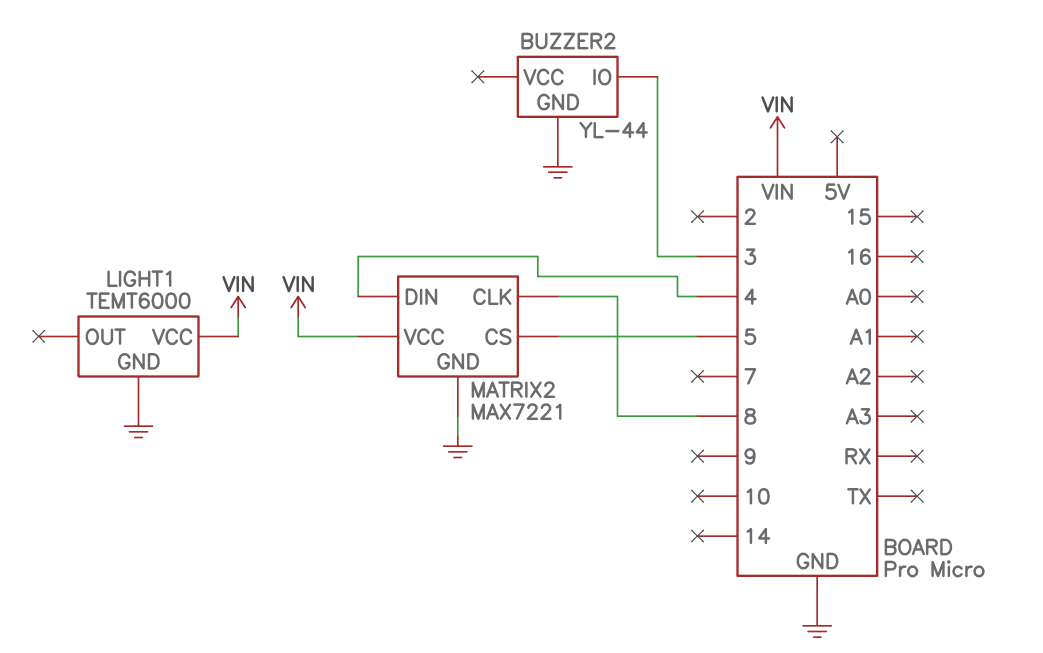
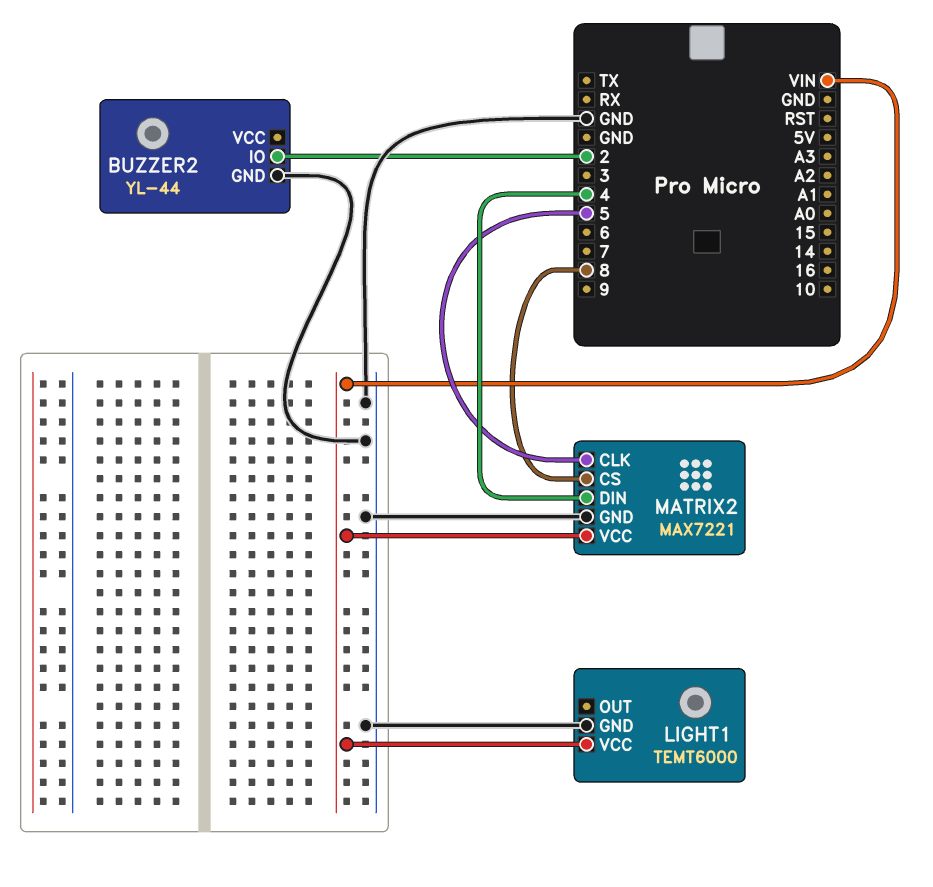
BUZZER2 pin IO: 3 -> 2
MATRIX2 pin CLK: 8 -> 5
MATRIX2 pin CS: 5 -> 8

